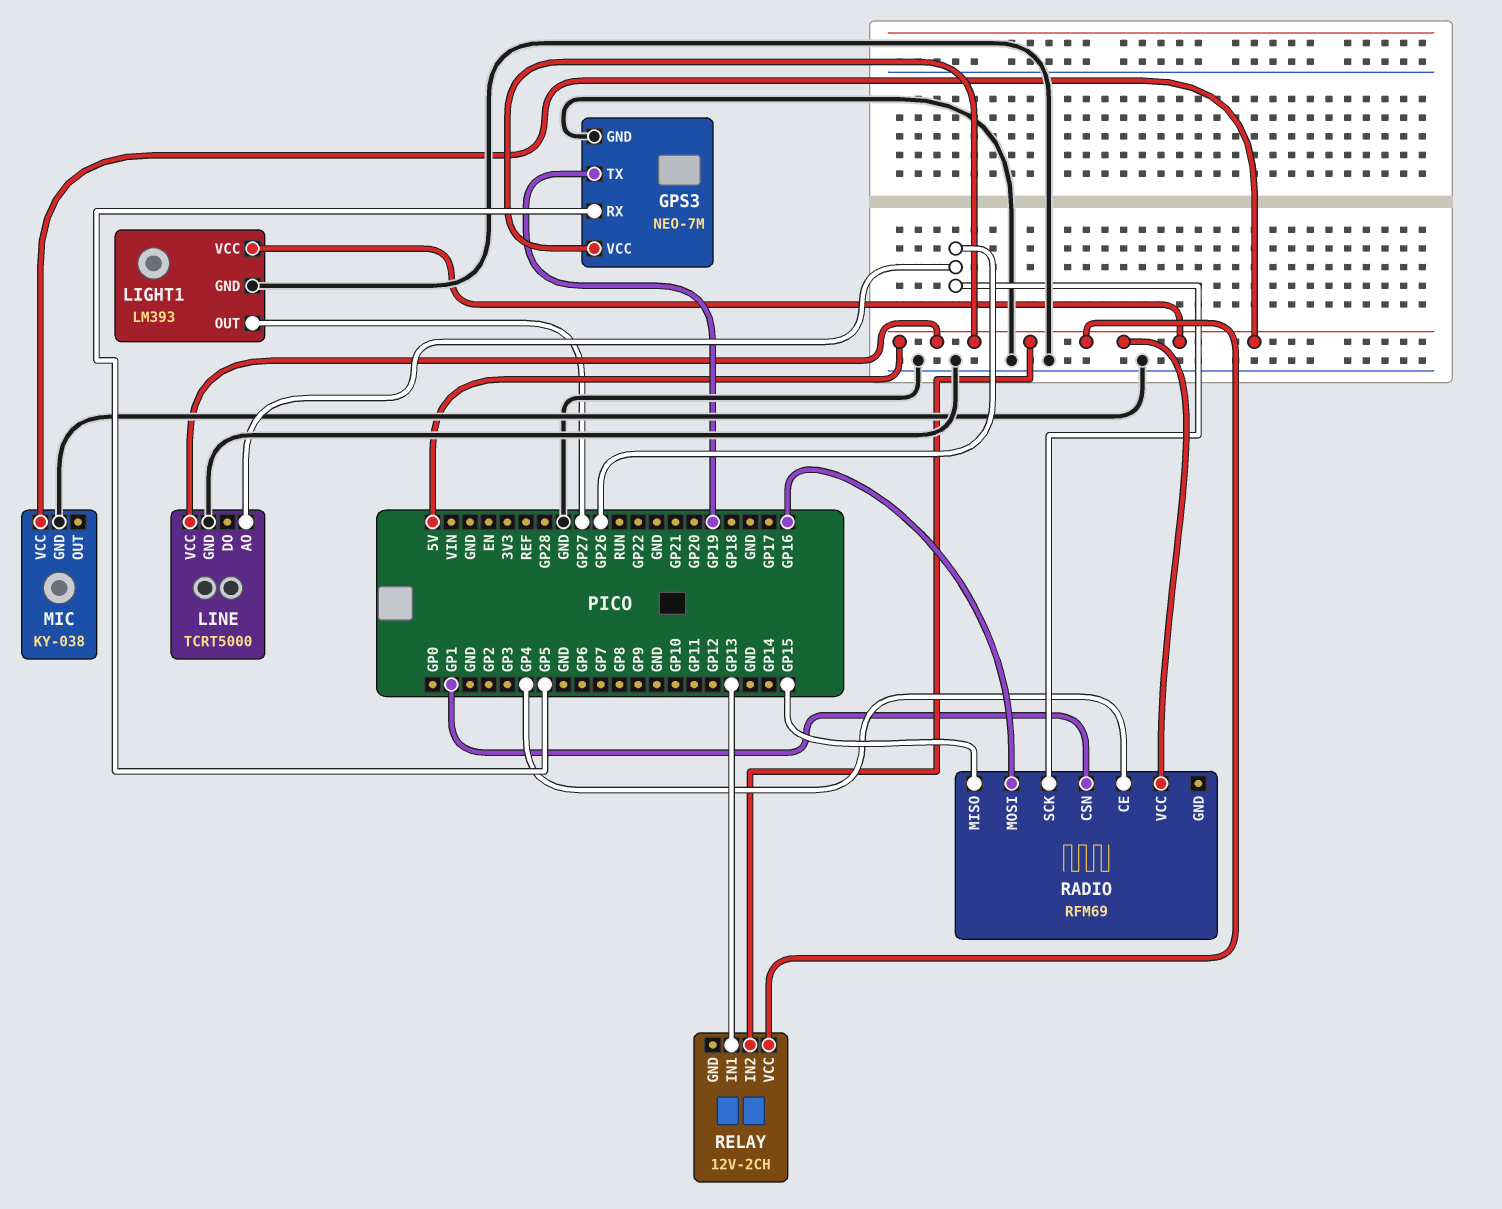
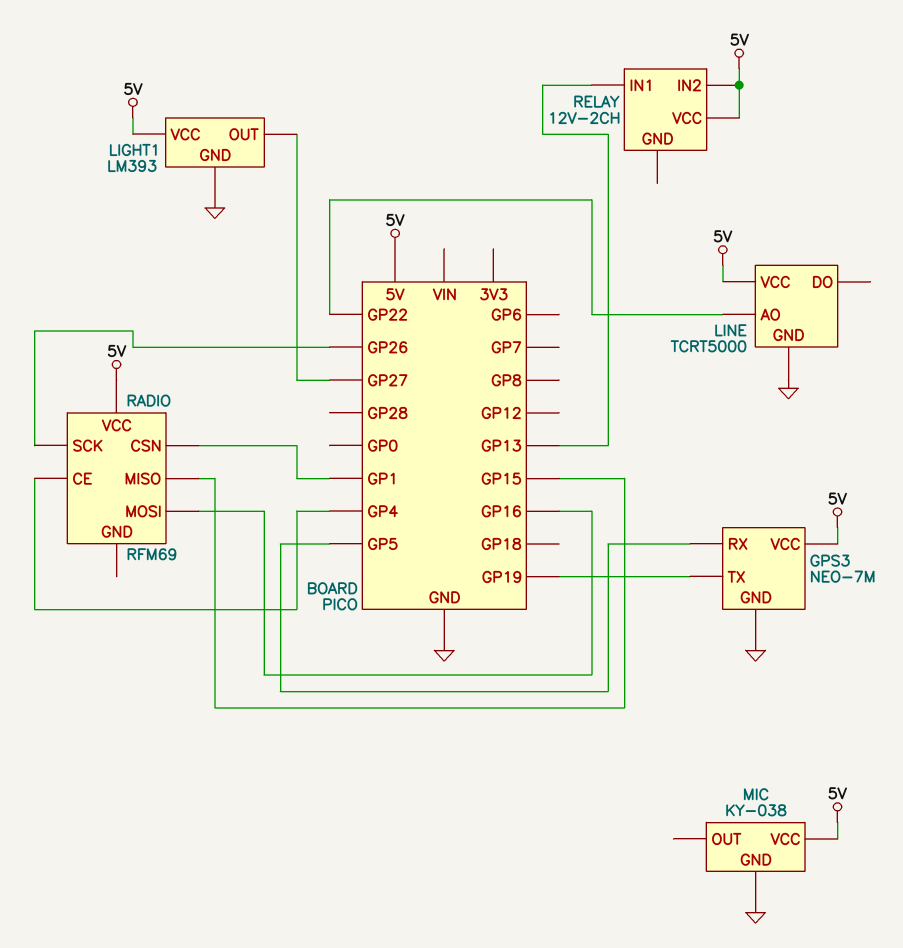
LINE pin AO: GP26 -> GP22

